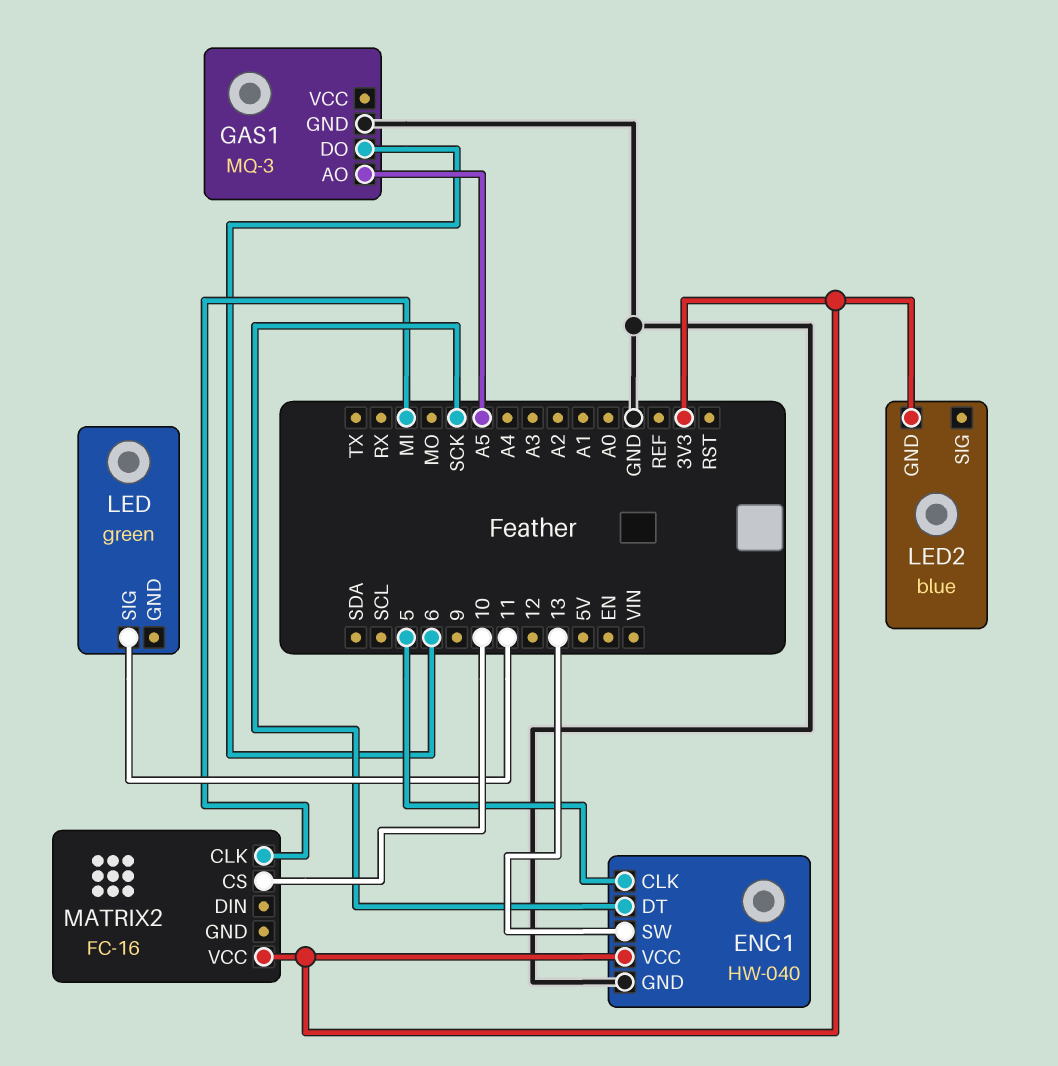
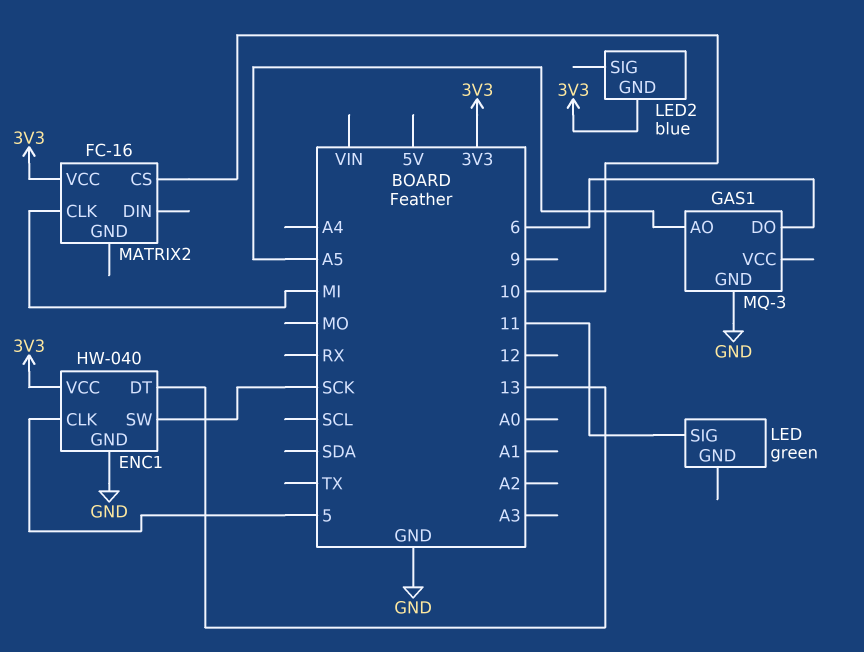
ENC1 pin DT: SCK -> 13
ENC1 pin SW: 13 -> SCK

